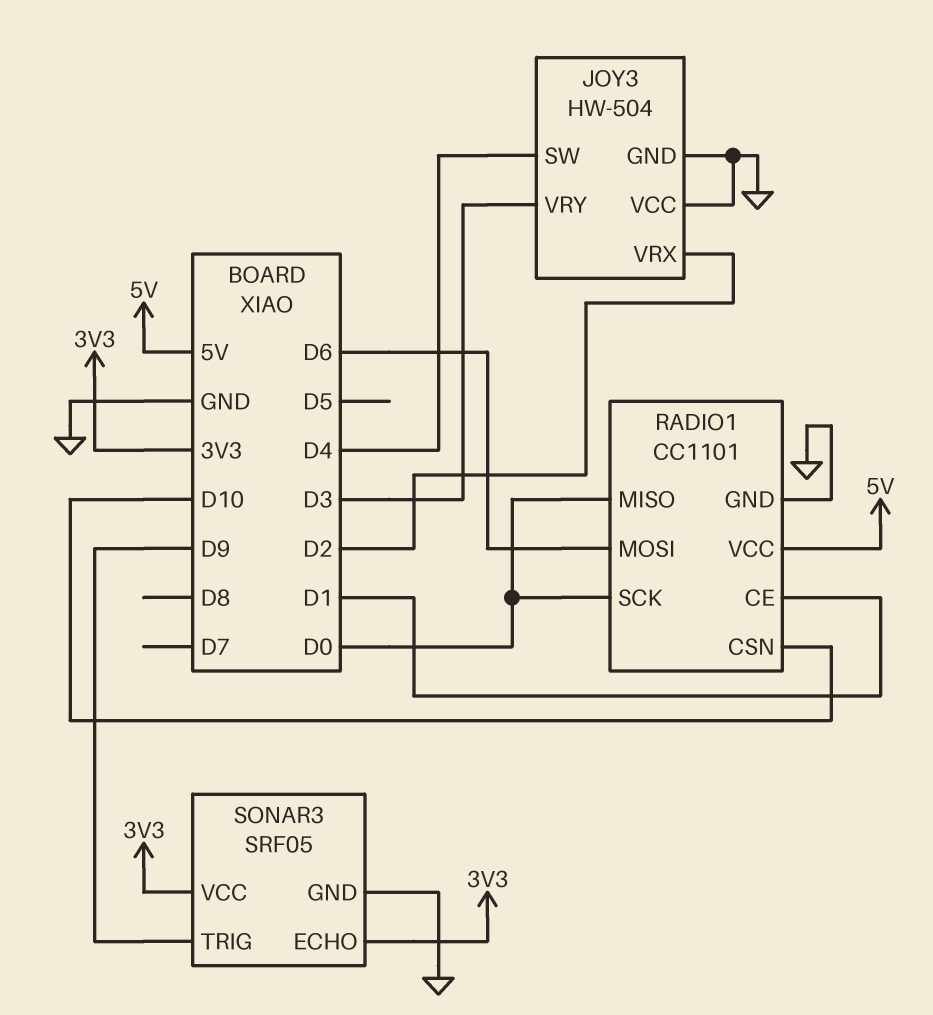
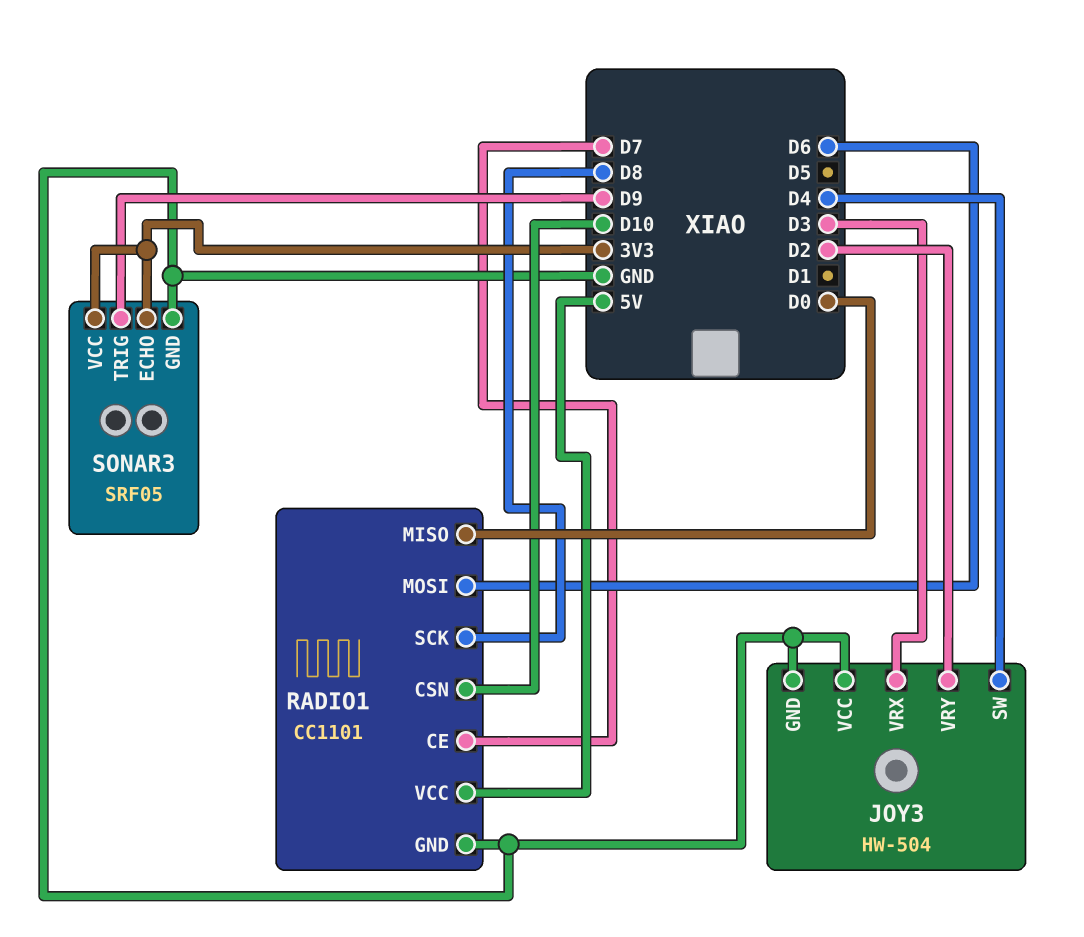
JOY3 pin VRX: D2 -> D3
JOY3 pin VRY: D3 -> D2
RADIO1 pin CE: D1 -> D7
RADIO1 pin SCK: D0 -> D8

